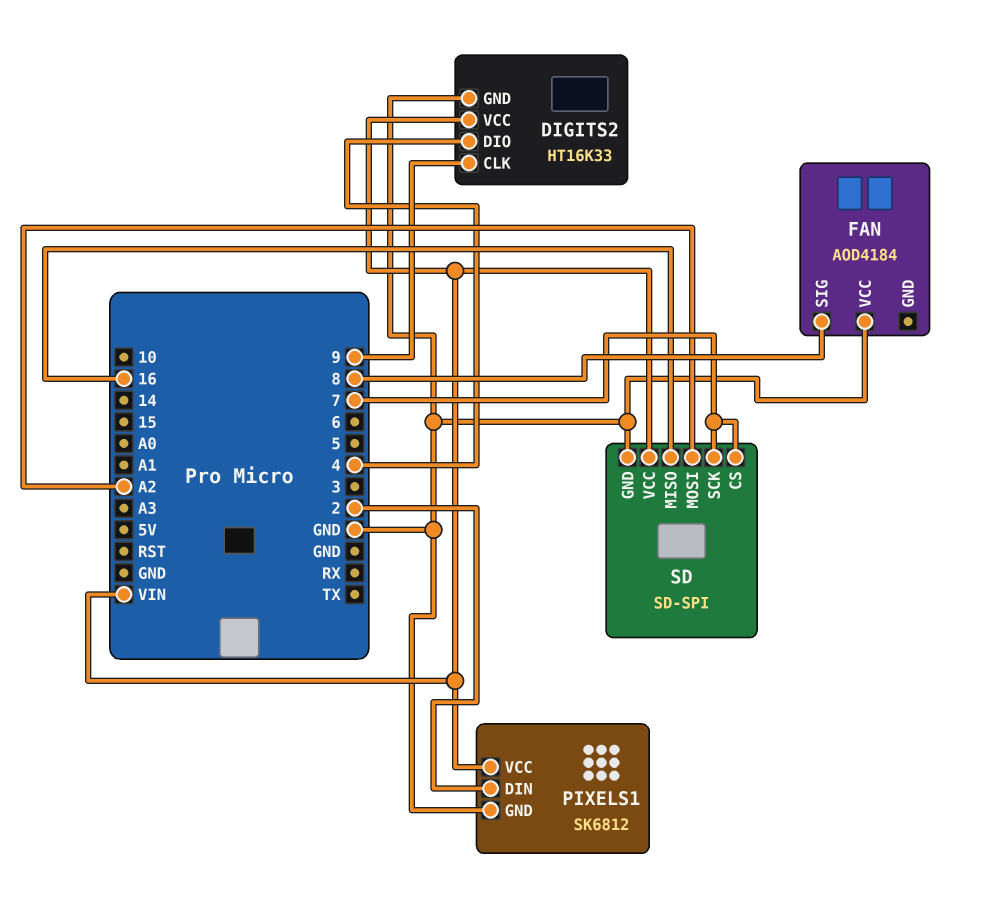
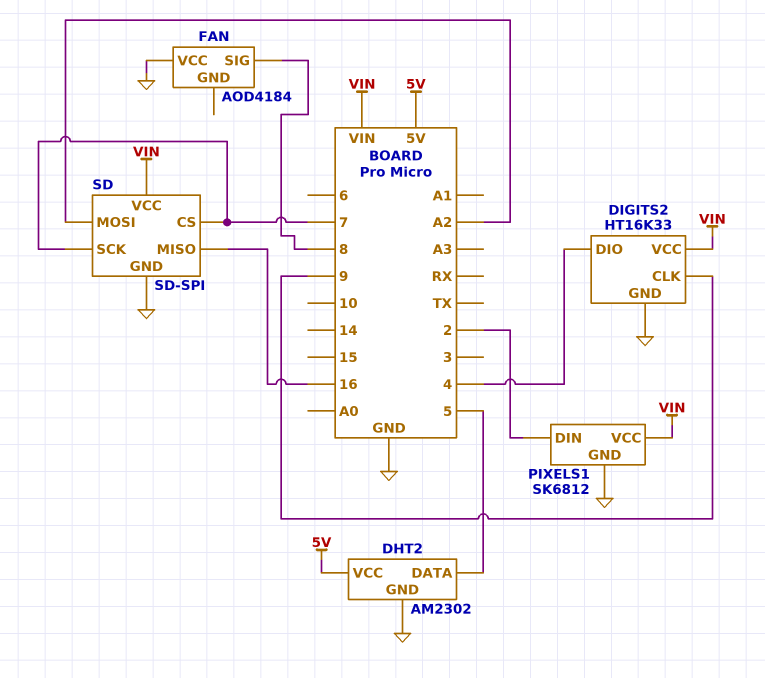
DHT2: none -> AM2302
DHT2 pin DATA: none -> 5
DHT2 pin GND: none -> GND
DHT2 pin VCC: none -> 5V

